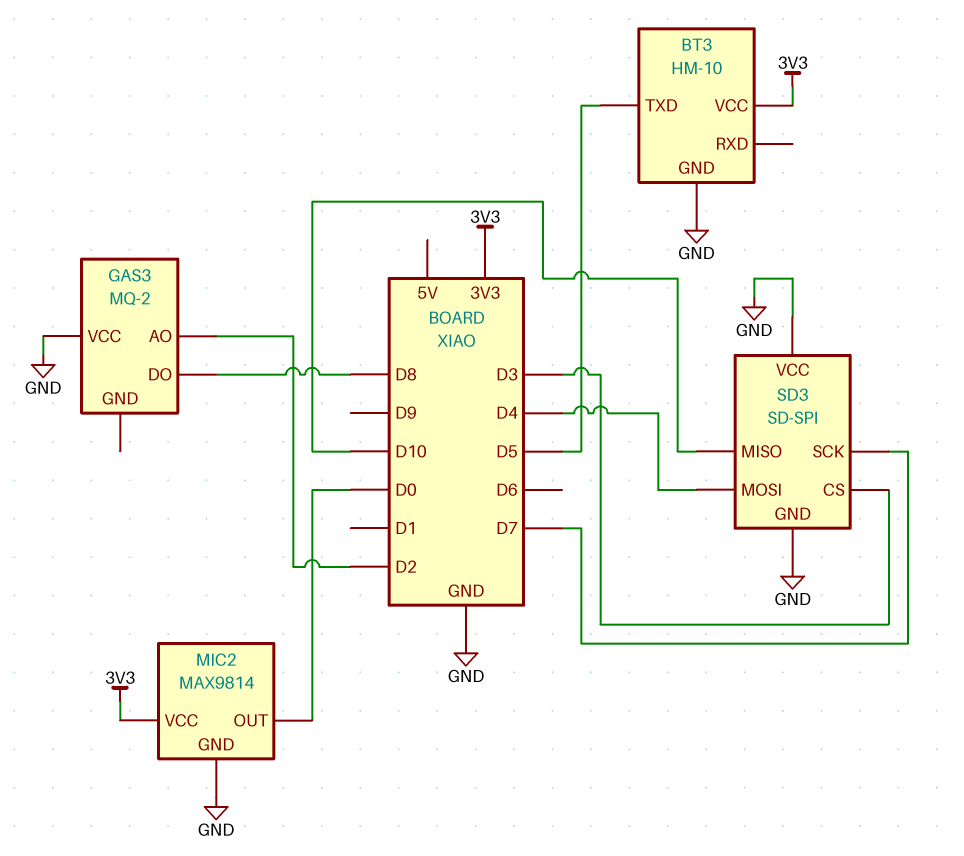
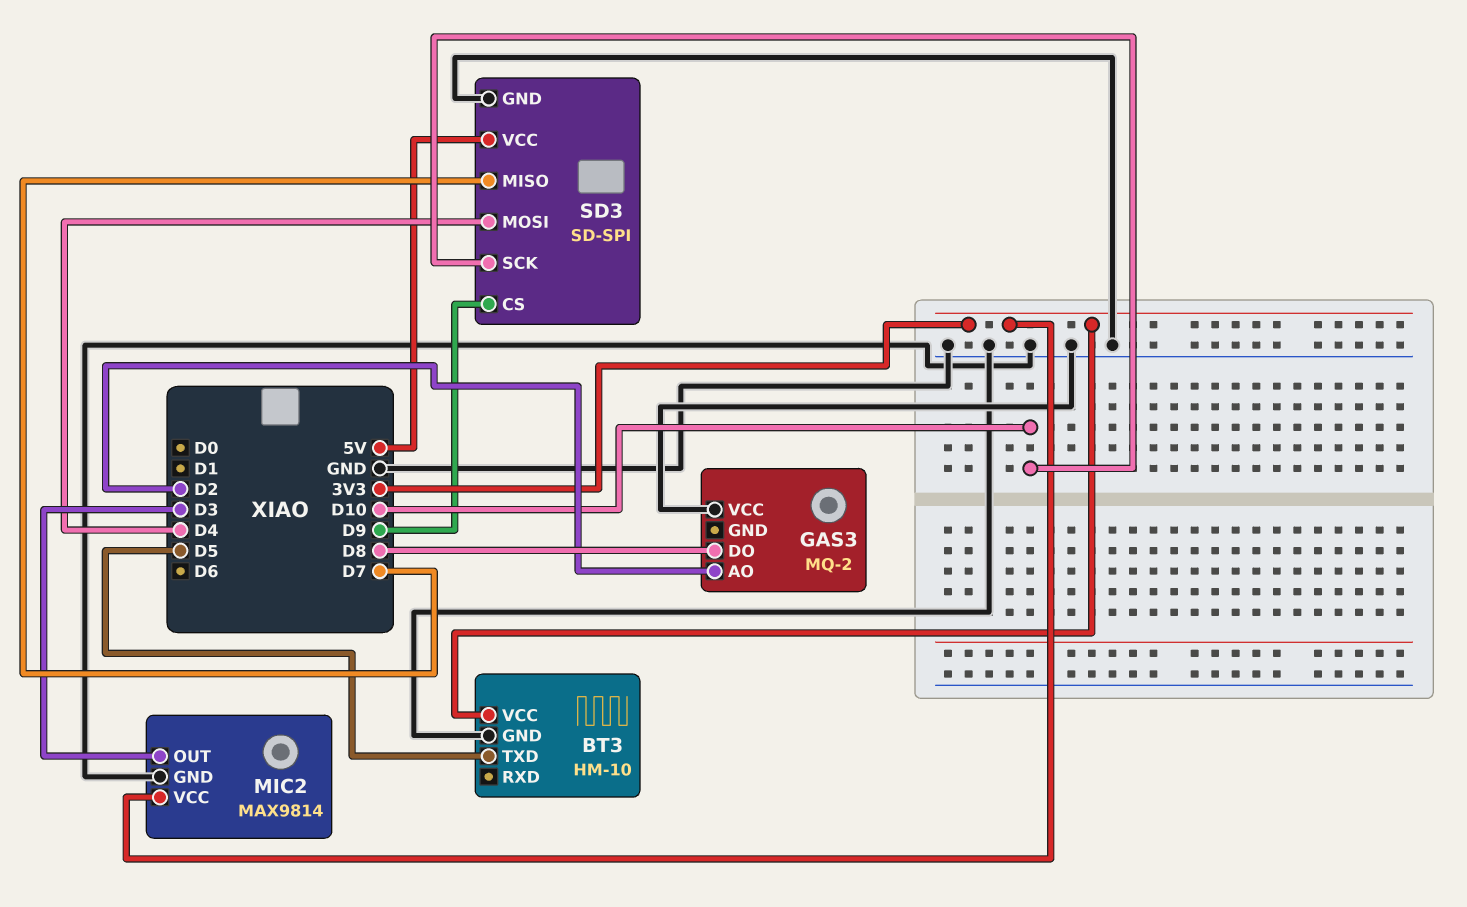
MIC2 pin OUT: D0 -> D3
SD3 pin CS: D3 -> D9
SD3 pin MISO: D10 -> D7
SD3 pin SCK: D7 -> D10
SD3 pin VCC: GND -> 5V

